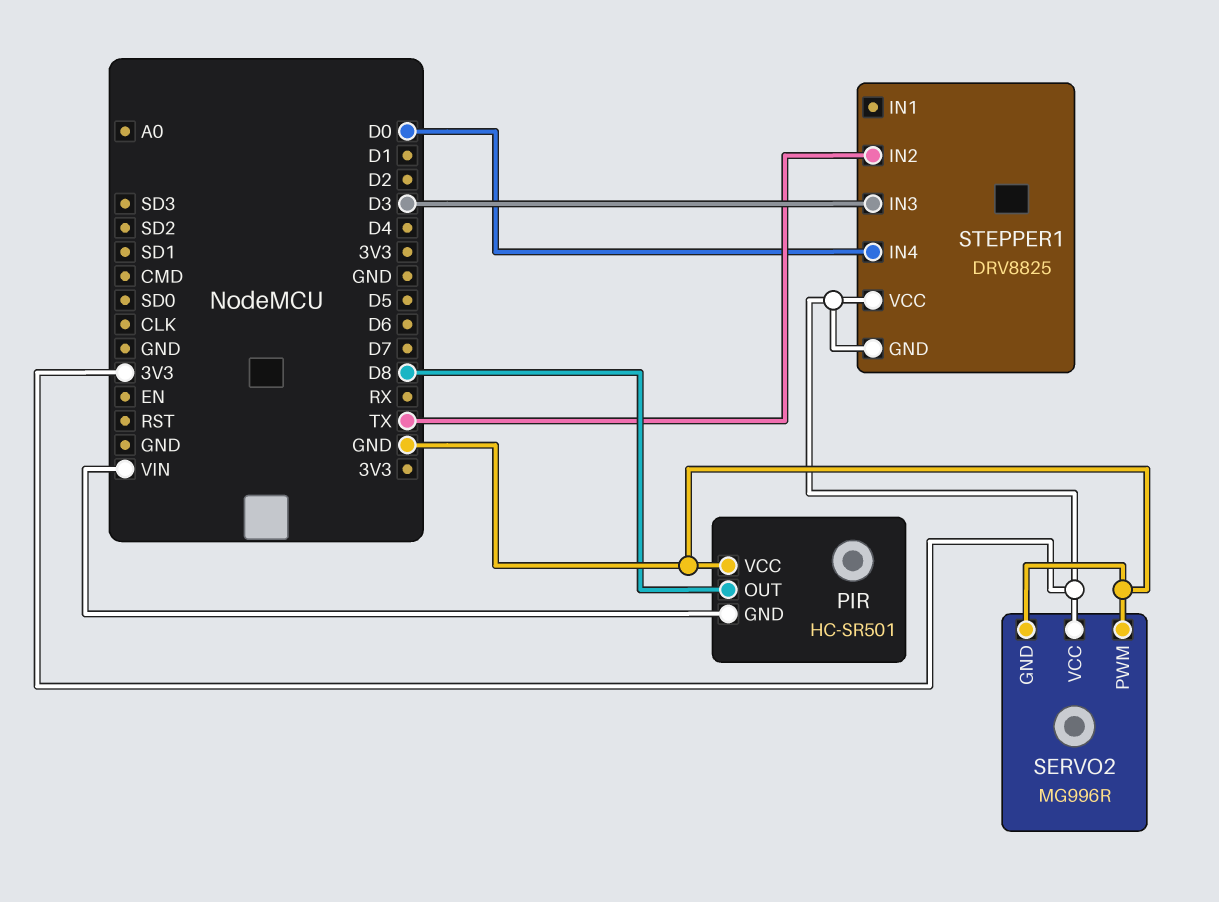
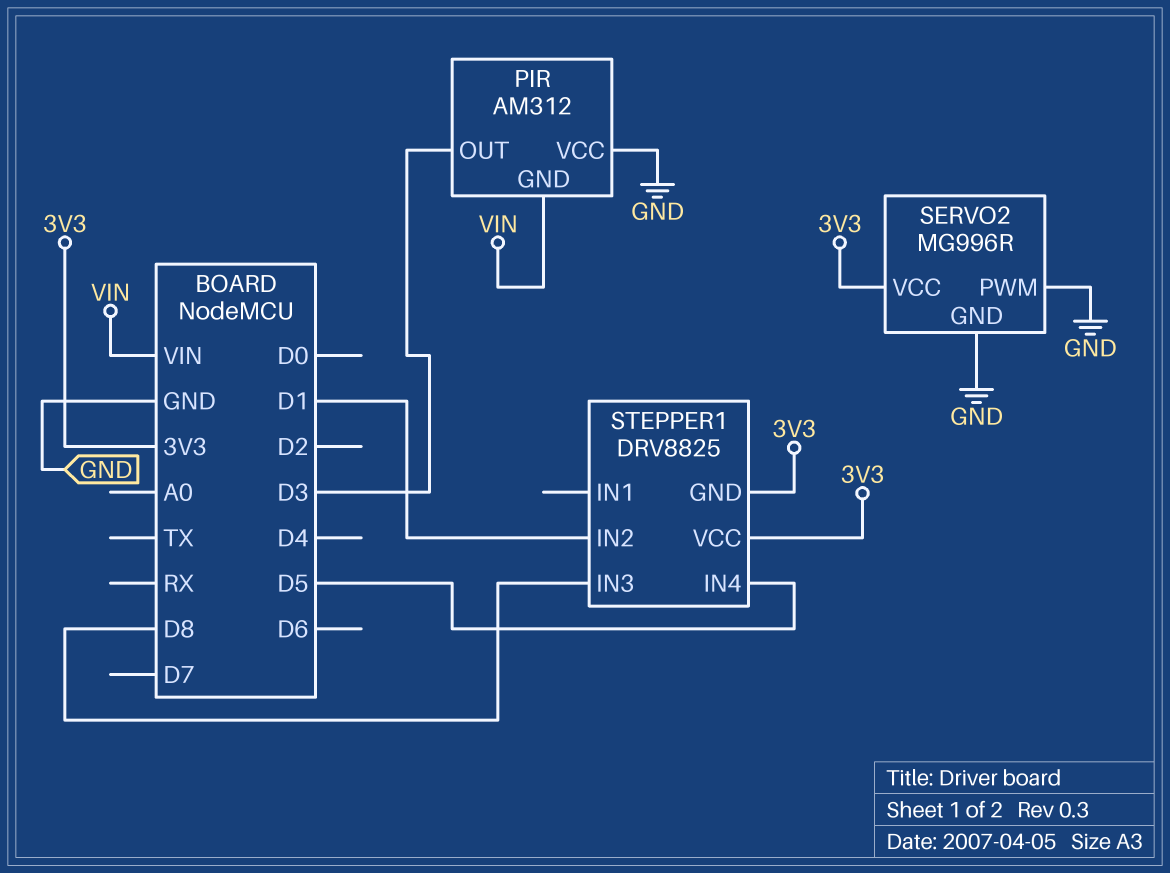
PIR: HC-SR501 -> AM312
PIR pin OUT: D8 -> D3
STEPPER1 pin IN2: TX -> D1
STEPPER1 pin IN3: D3 -> D8
STEPPER1 pin IN4: D0 -> D5

